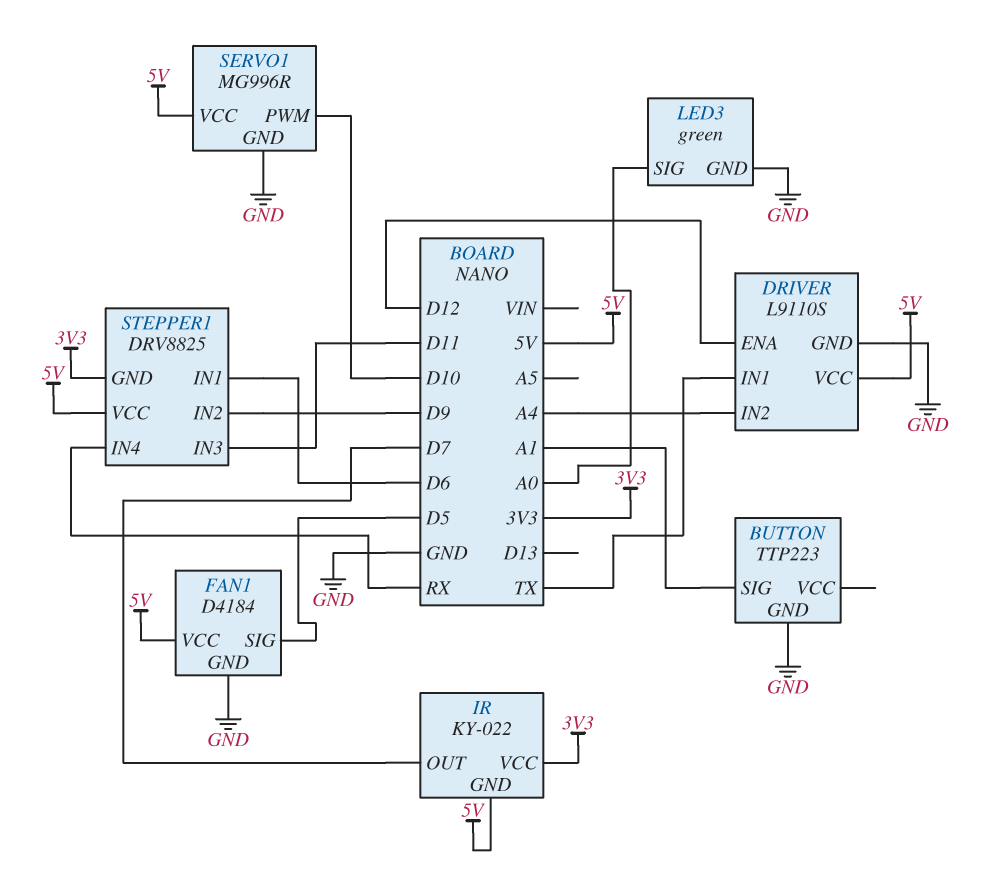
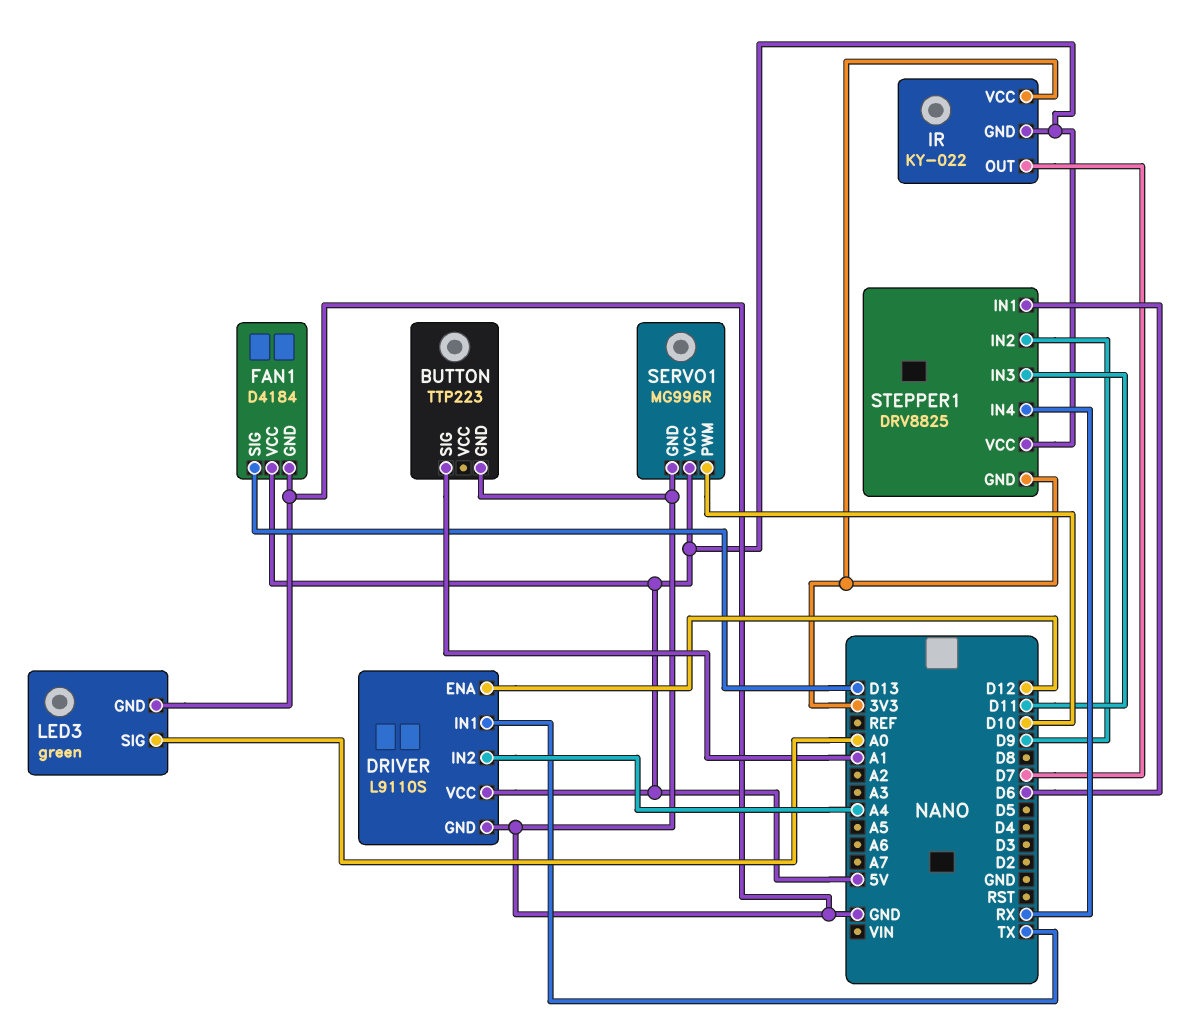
FAN1 pin SIG: D5 -> D13

